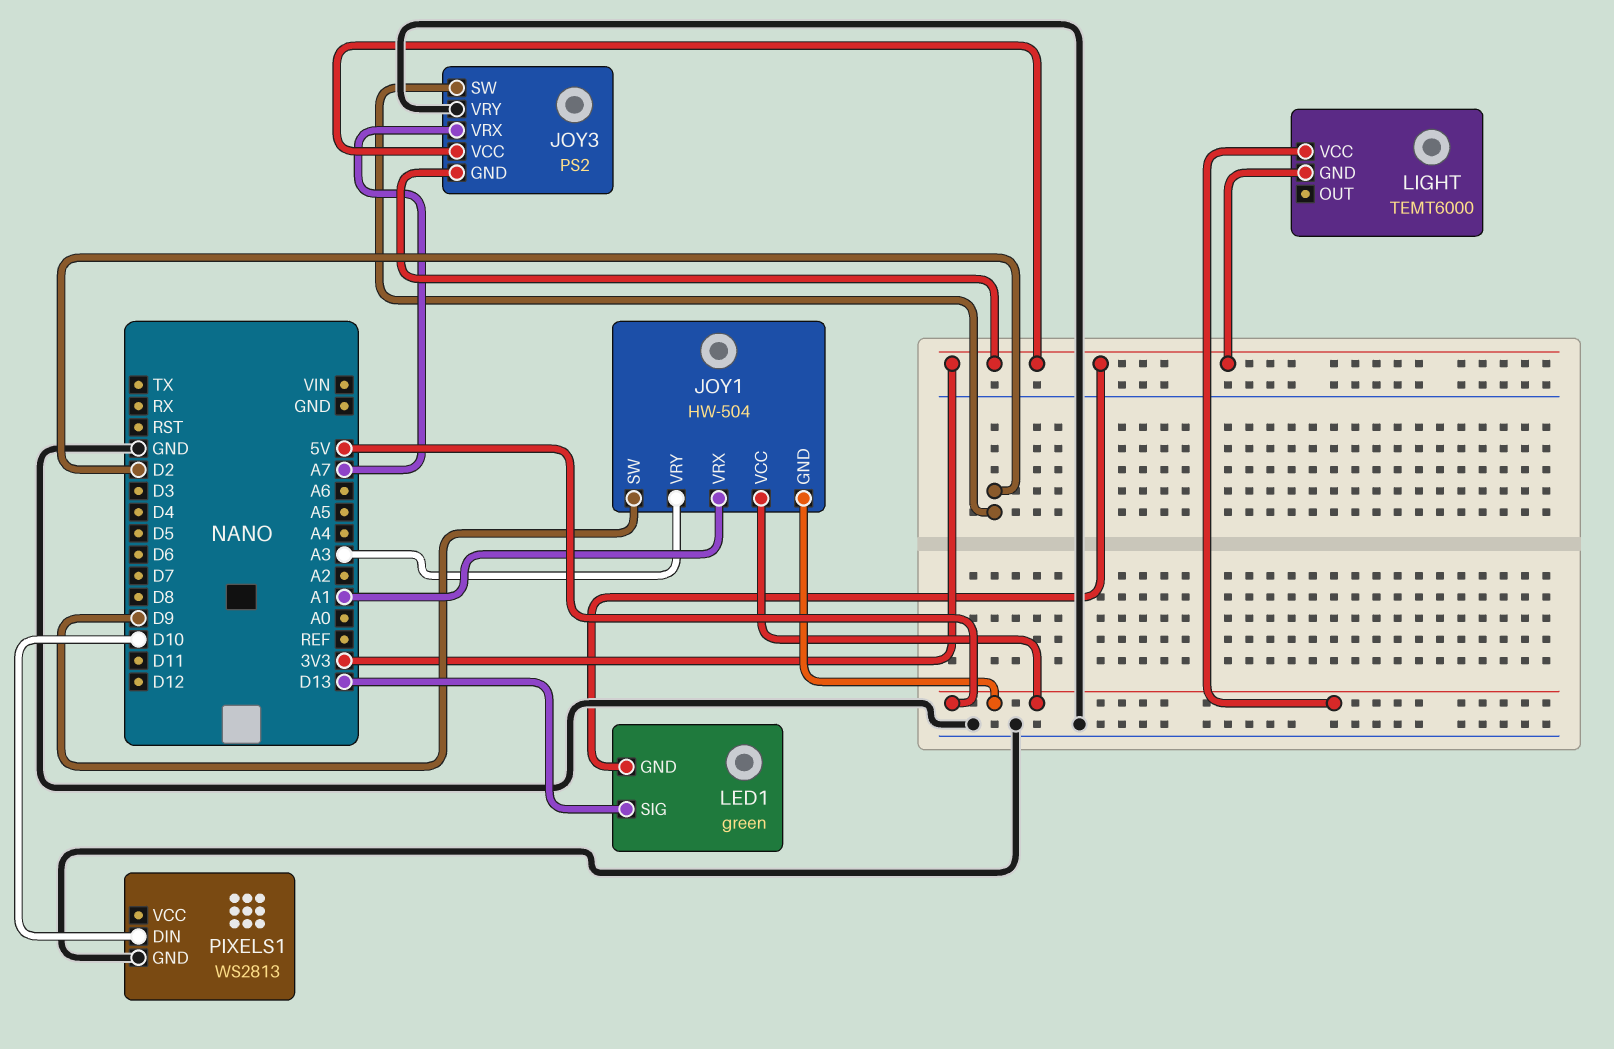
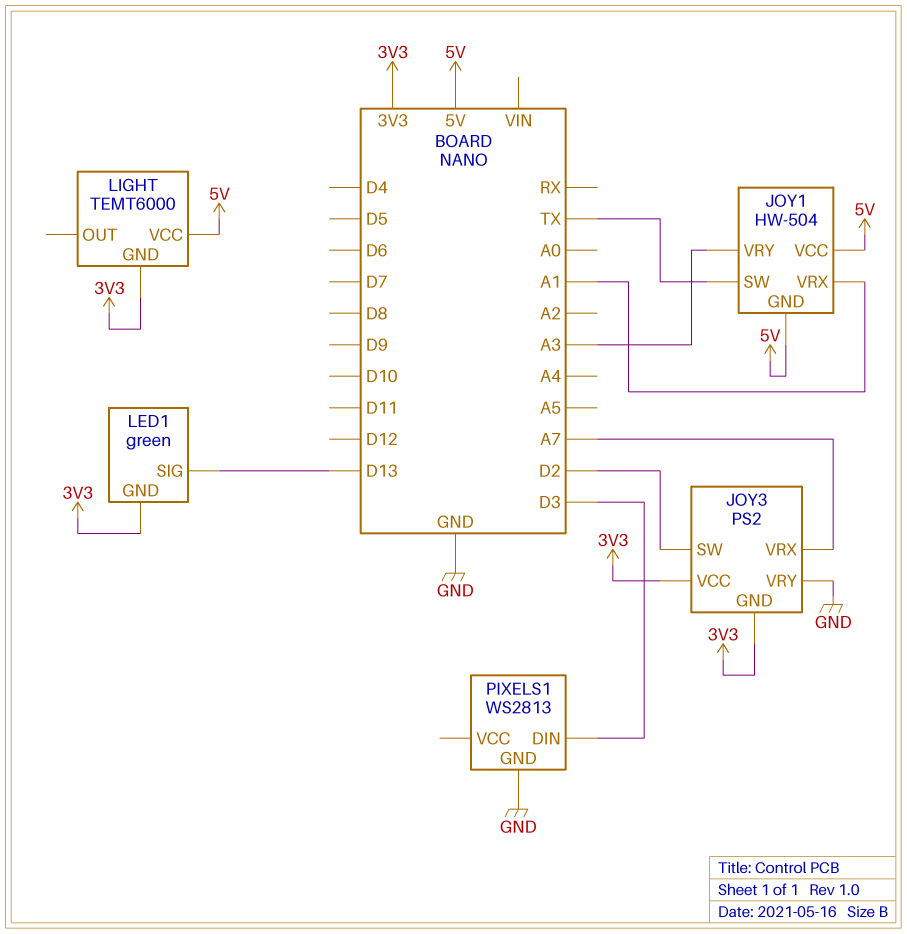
JOY1 pin SW: D9 -> TX
PIXELS1 pin DIN: D10 -> D3

